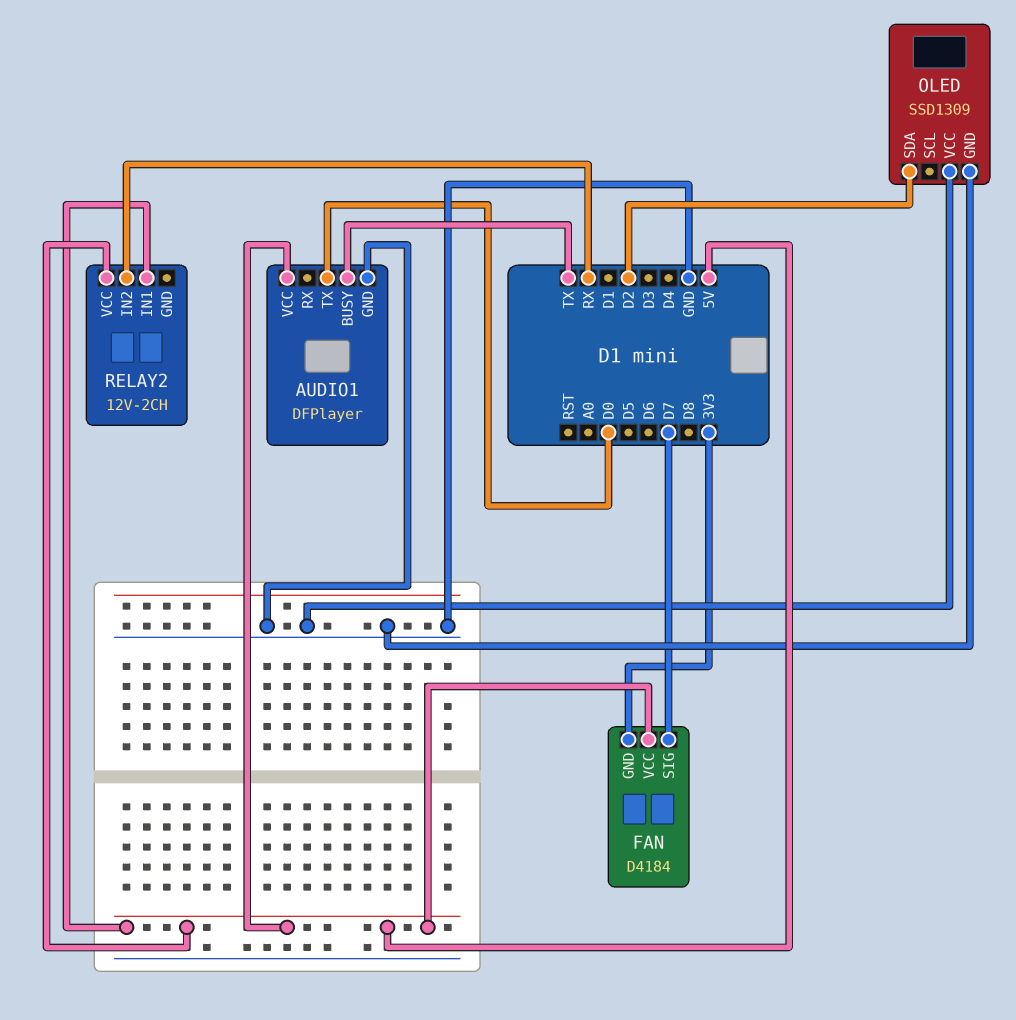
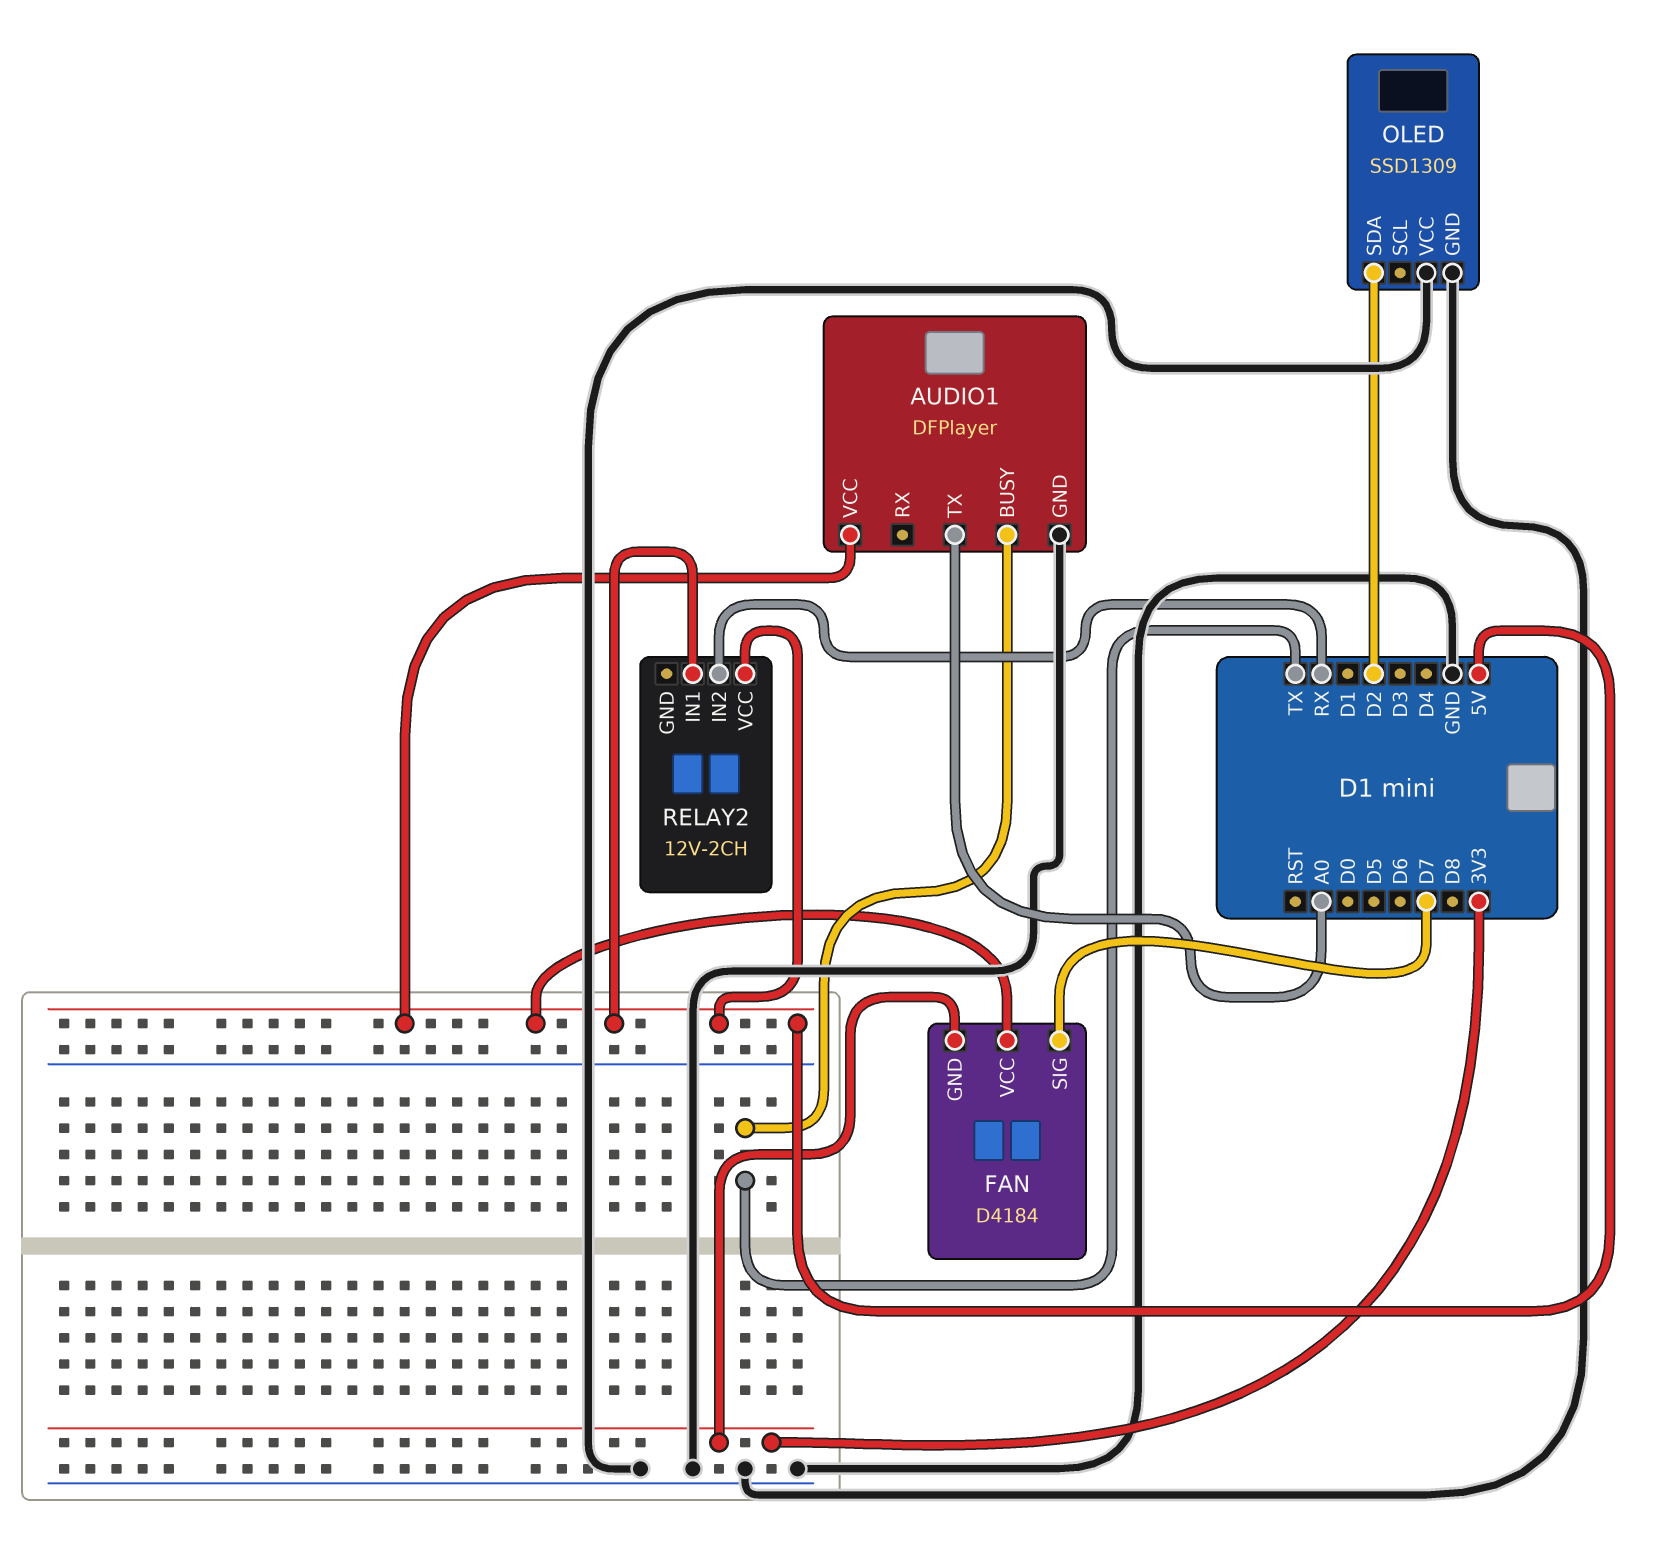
AUDIO1 pin TX: D0 -> A0

